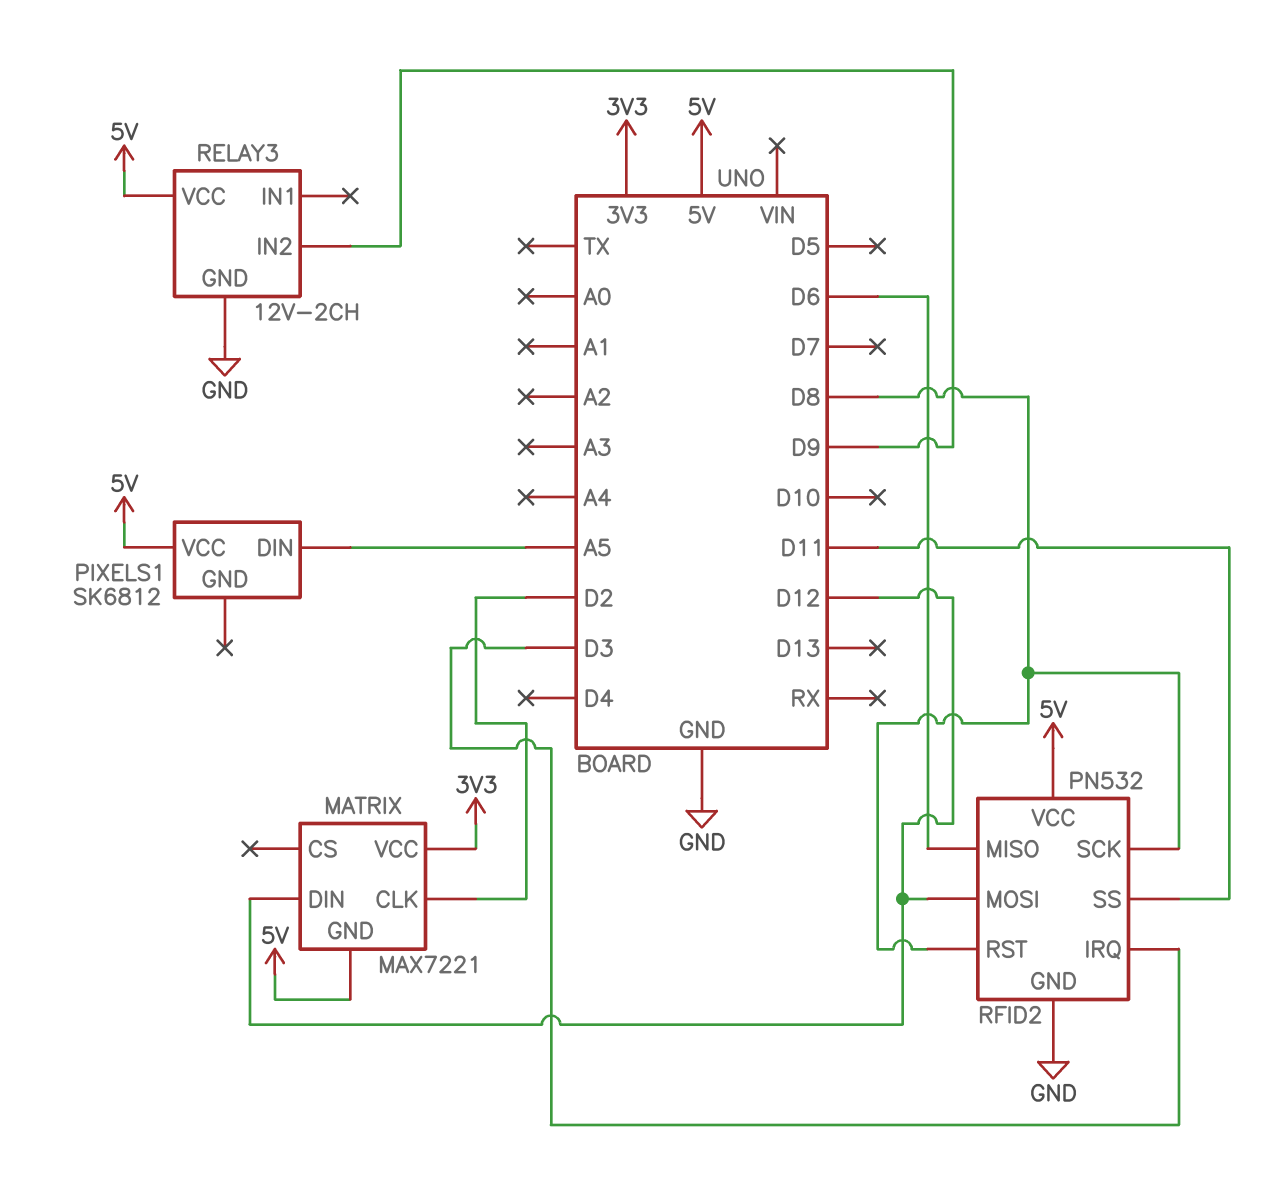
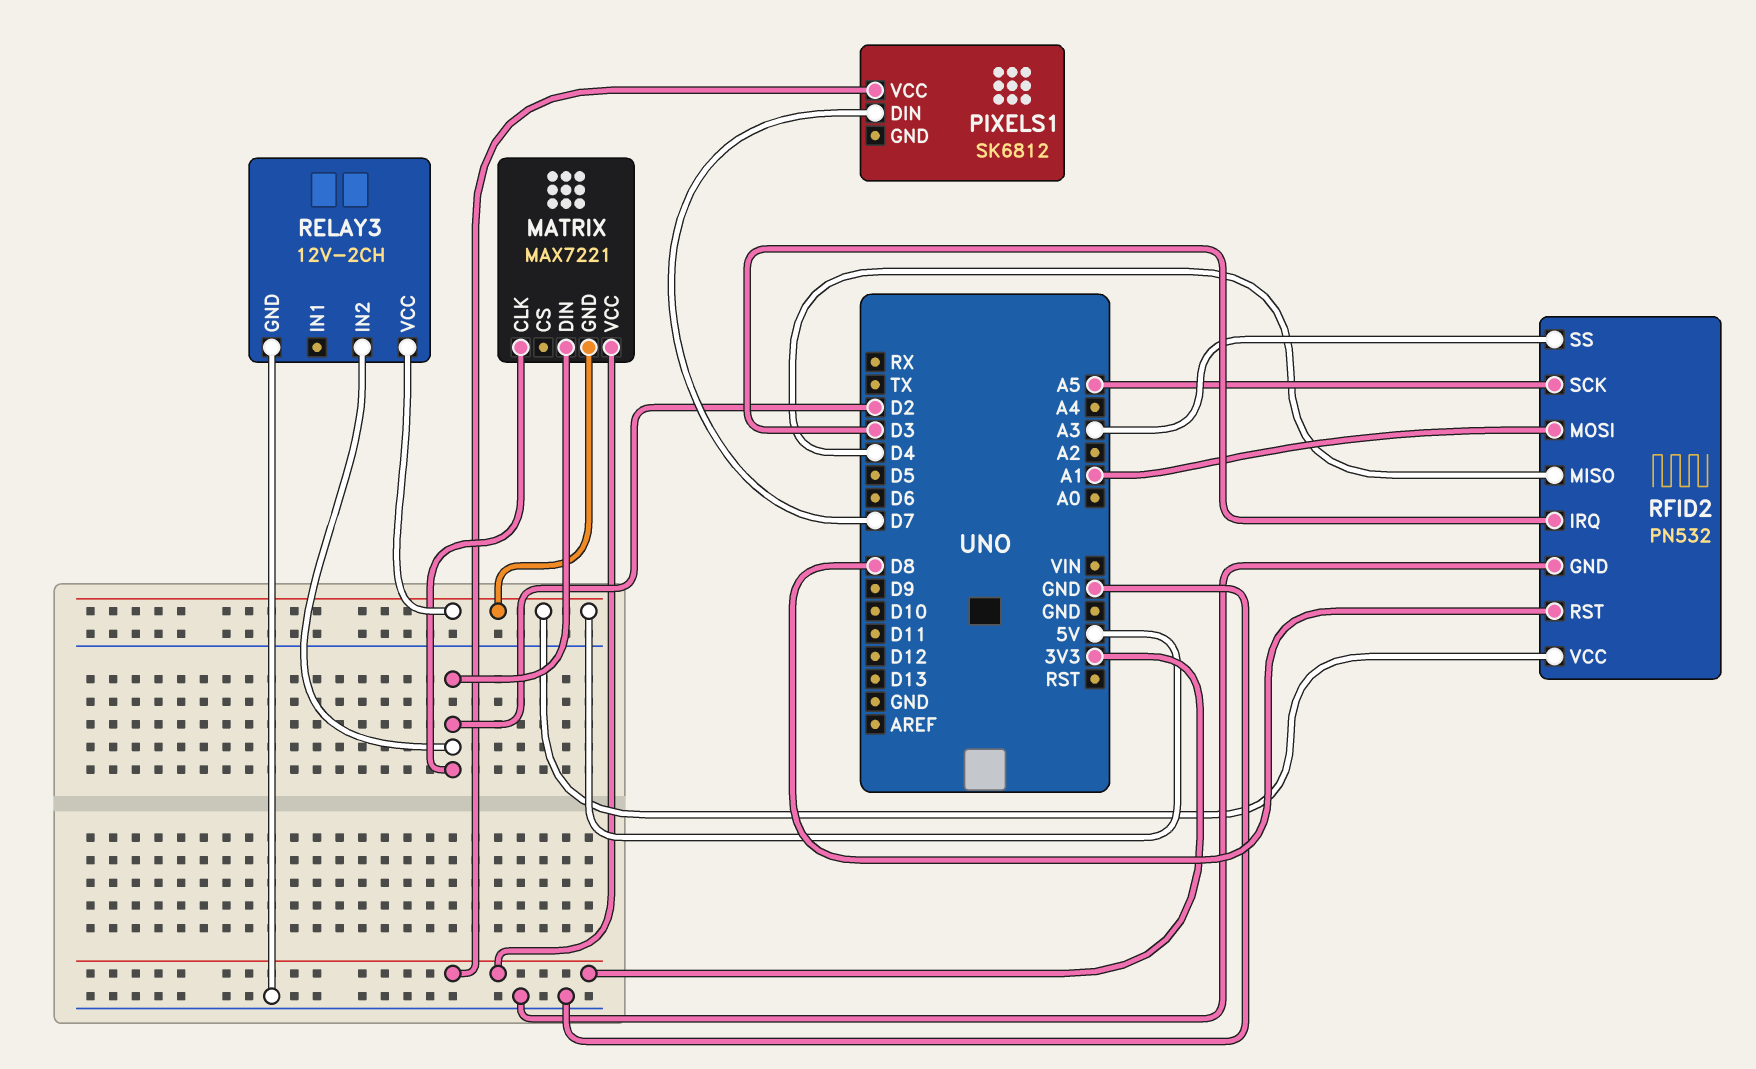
MATRIX pin DIN: D12 -> D2
PIXELS1 pin DIN: A5 -> D7
PIXELS1 pin VCC: 5V -> 3V3
RELAY3 pin IN2: D9 -> D2
RFID2 pin MISO: D6 -> D4
RFID2 pin MOSI: D12 -> A1
RFID2 pin SCK: D8 -> A5
RFID2 pin SS: D11 -> A3

